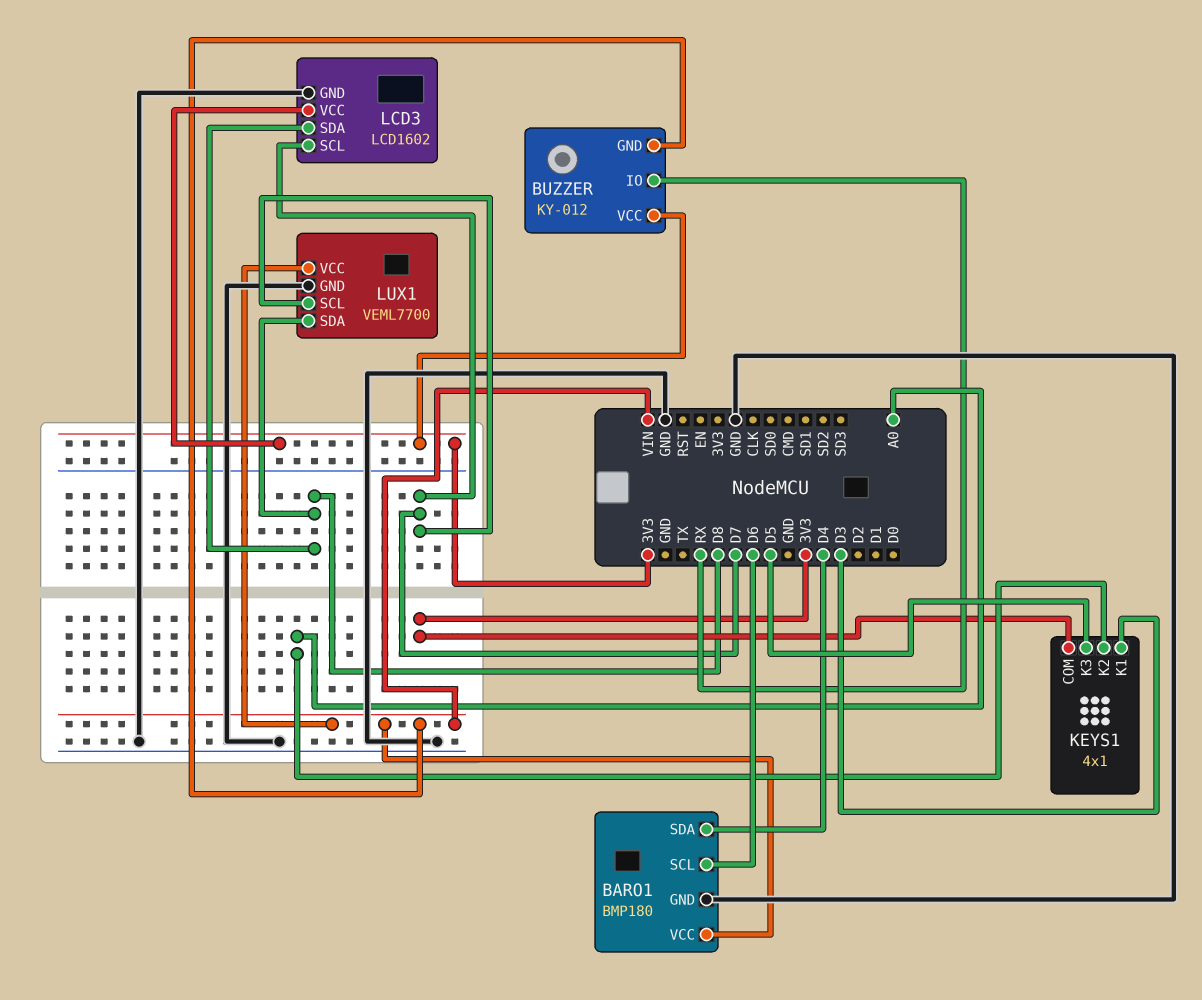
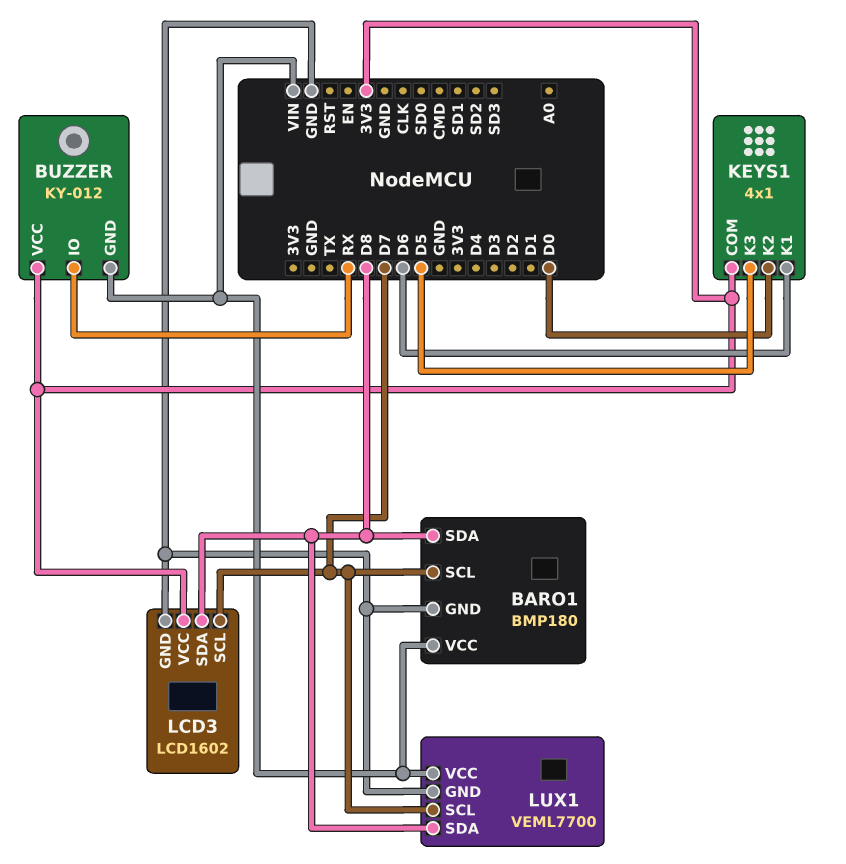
BARO1 pin SCL: D6 -> D7
BARO1 pin SDA: D4 -> D8
KEYS1 pin K1: D3 -> D6
KEYS1 pin K2: A0 -> D0

